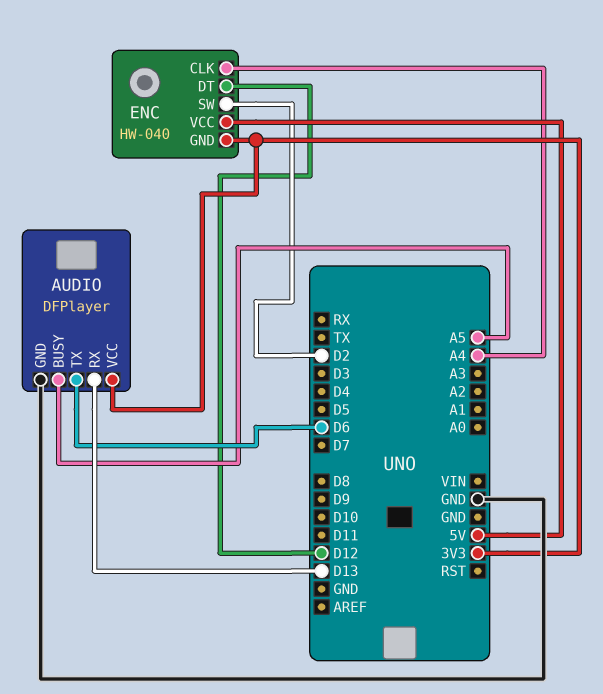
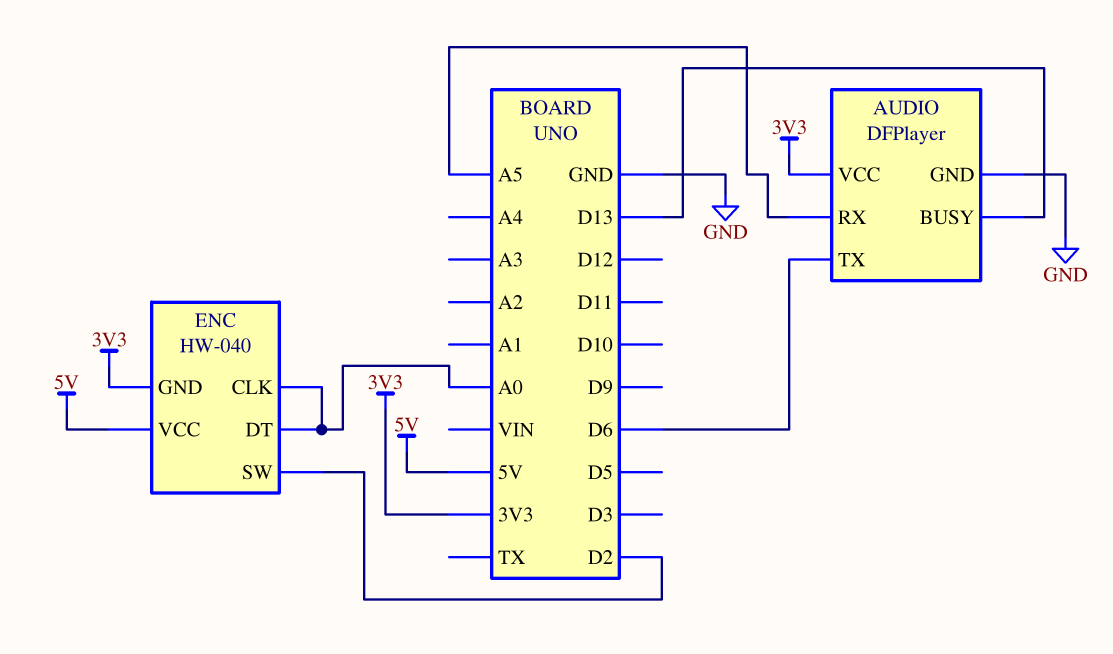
AUDIO pin BUSY: A5 -> D13
AUDIO pin RX: D13 -> A5
ENC pin CLK: A4 -> A0
ENC pin DT: D12 -> A0

